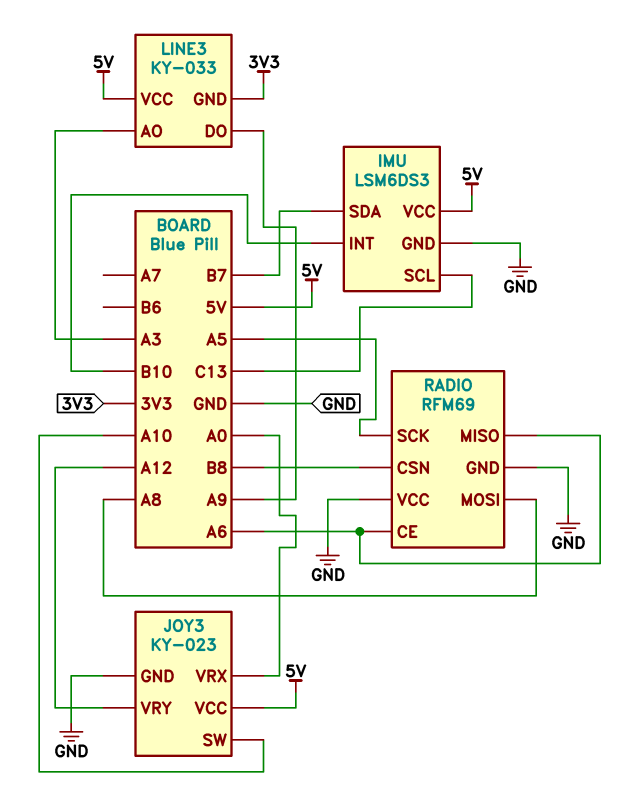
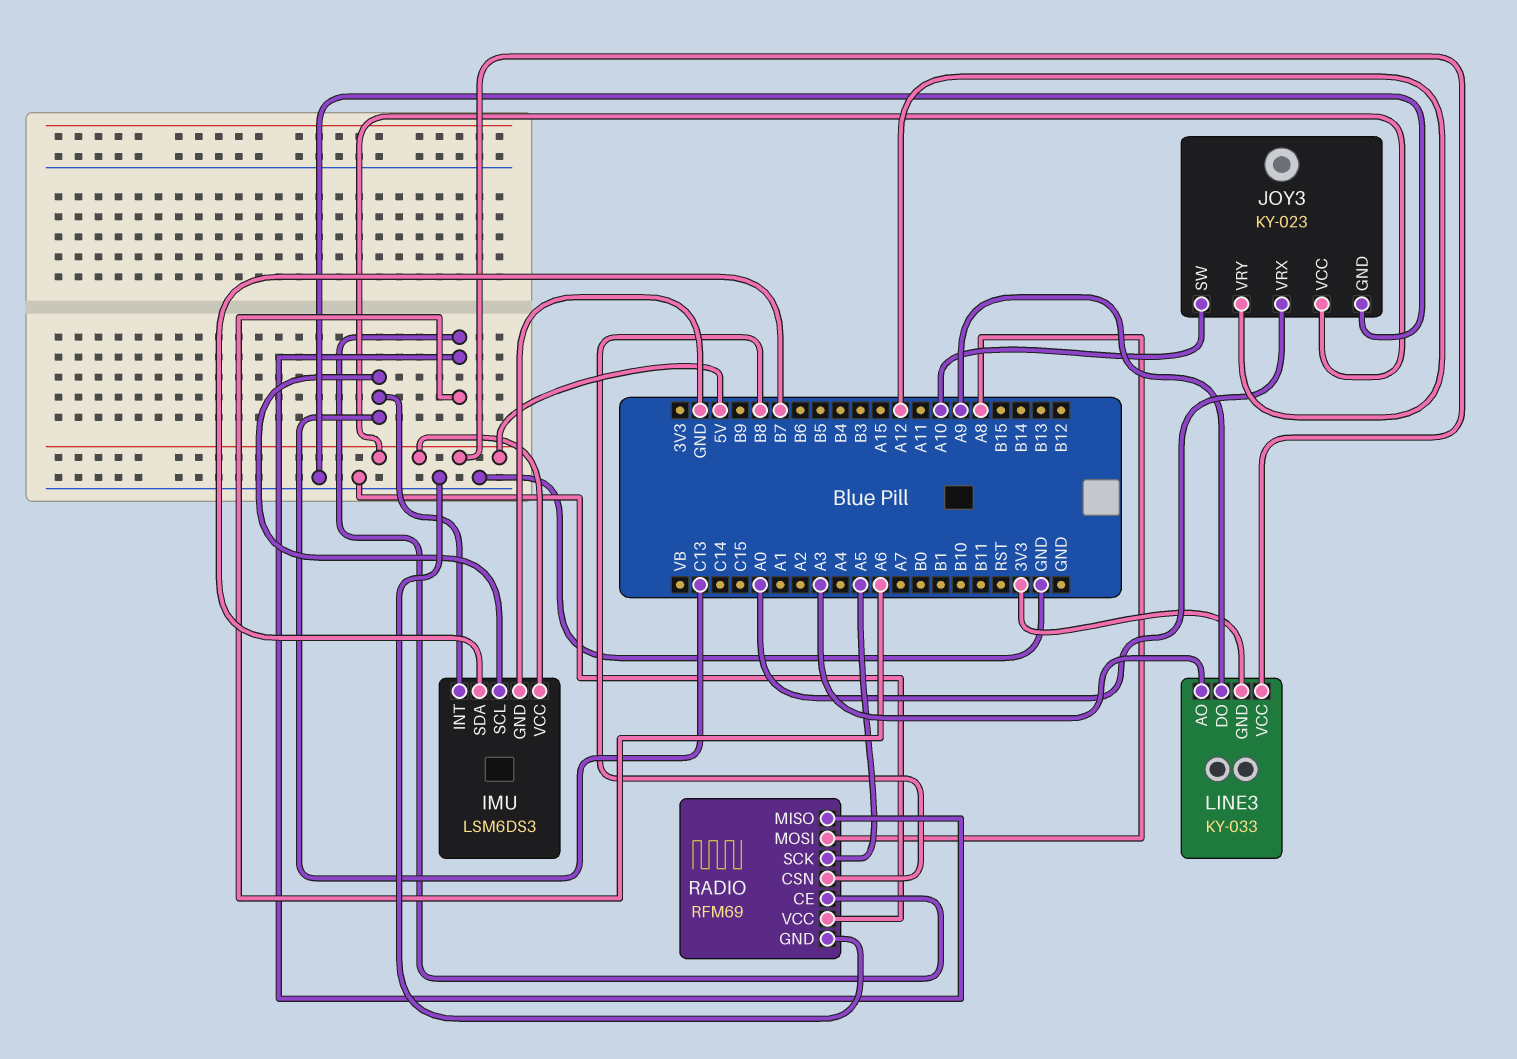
IMU pin INT: B10 -> C13

